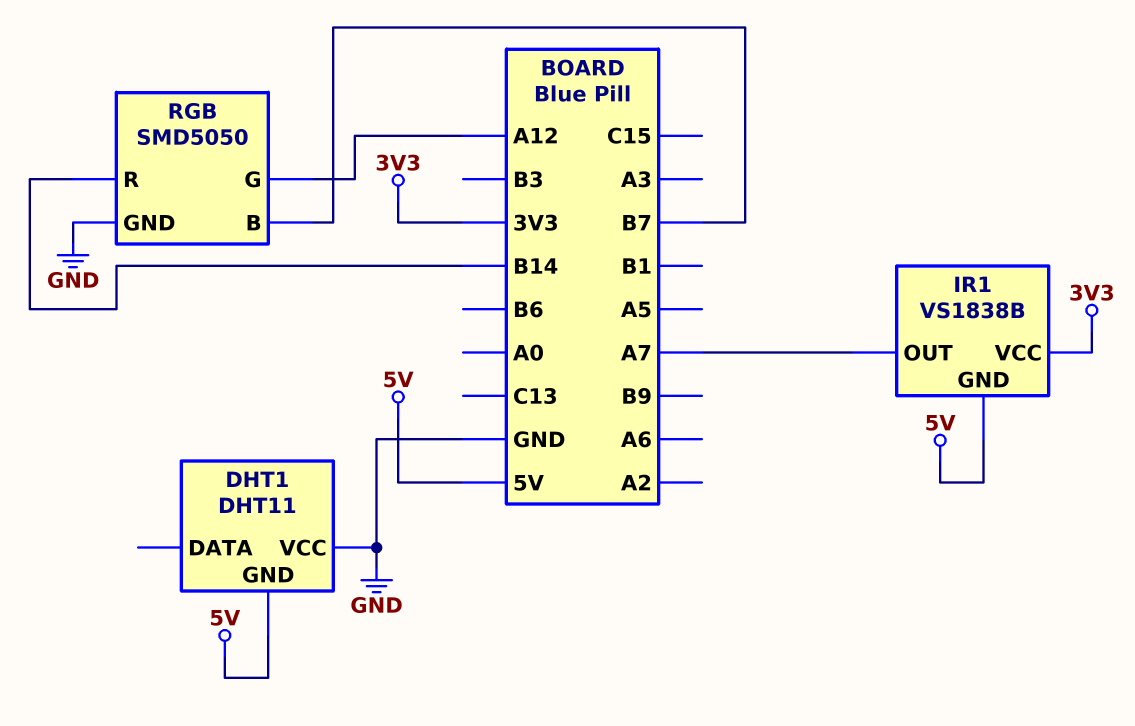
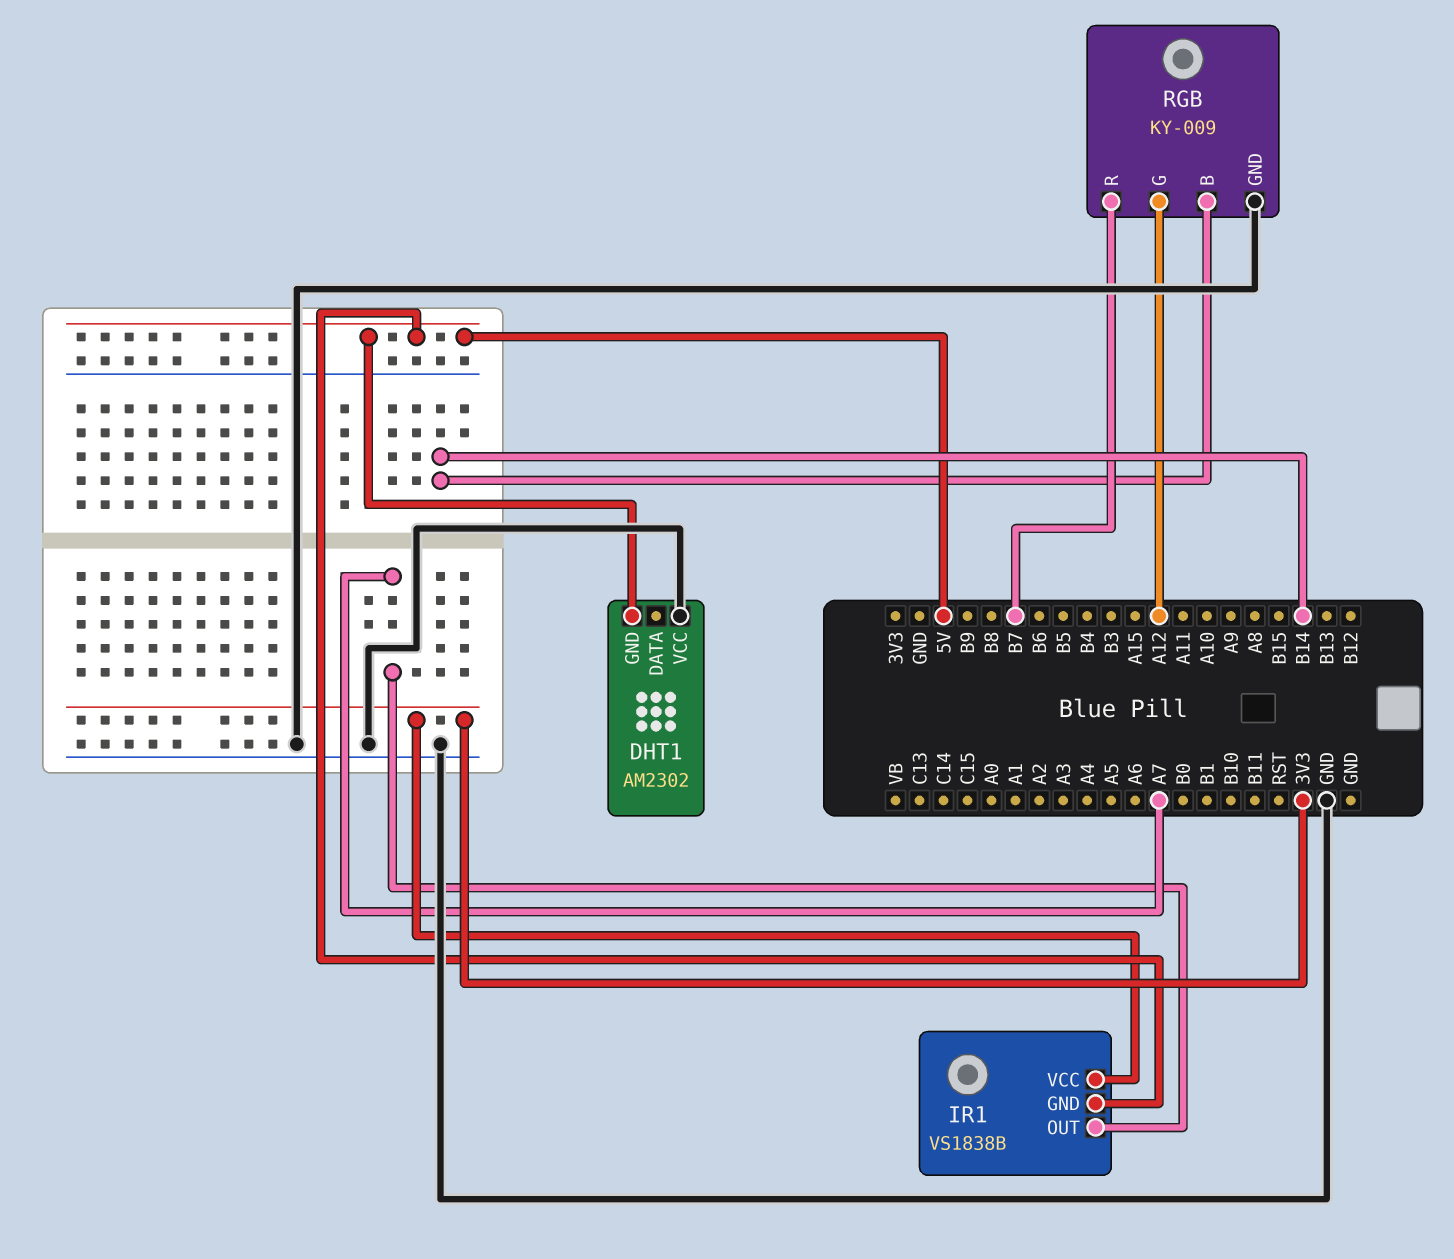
DHT1: DHT11 -> AM2302
RGB: SMD5050 -> KY-009
RGB pin B: B7 -> B14
RGB pin R: B14 -> B7

